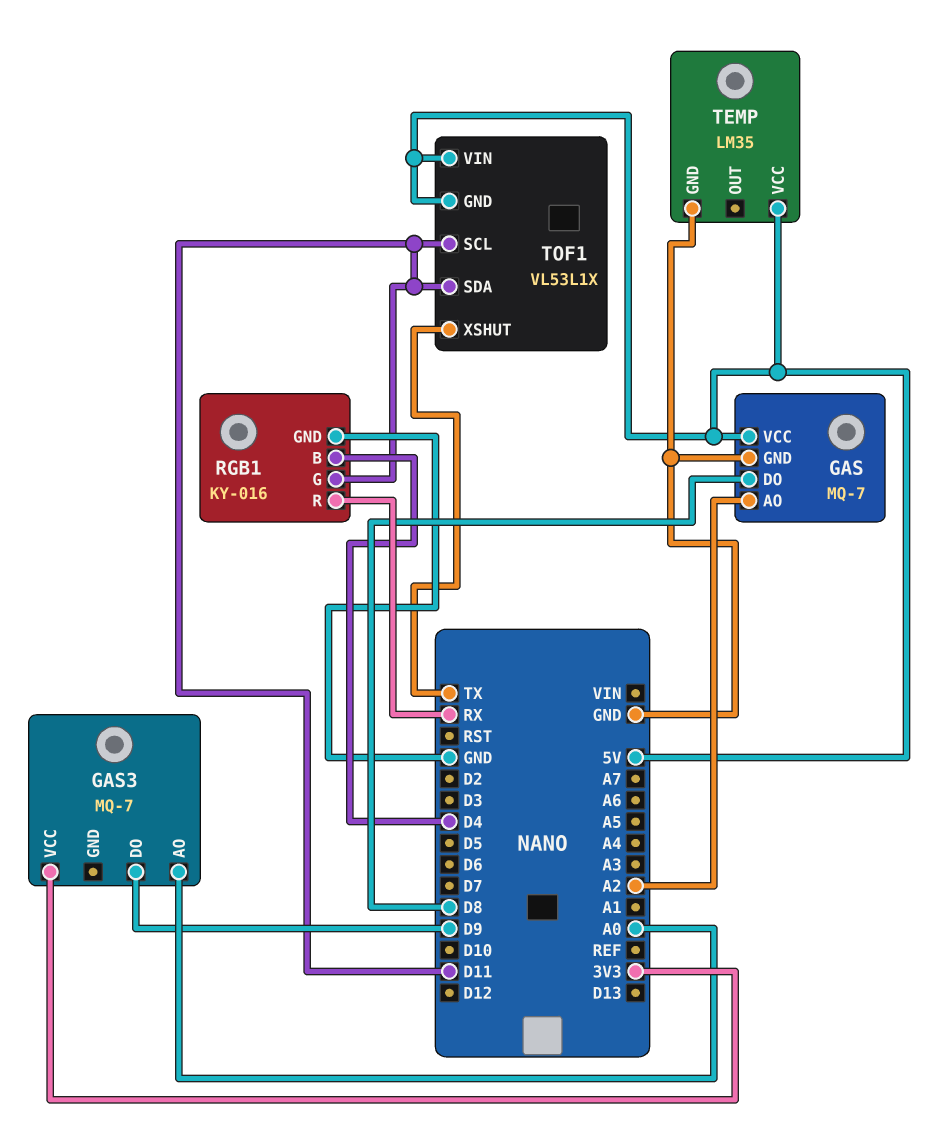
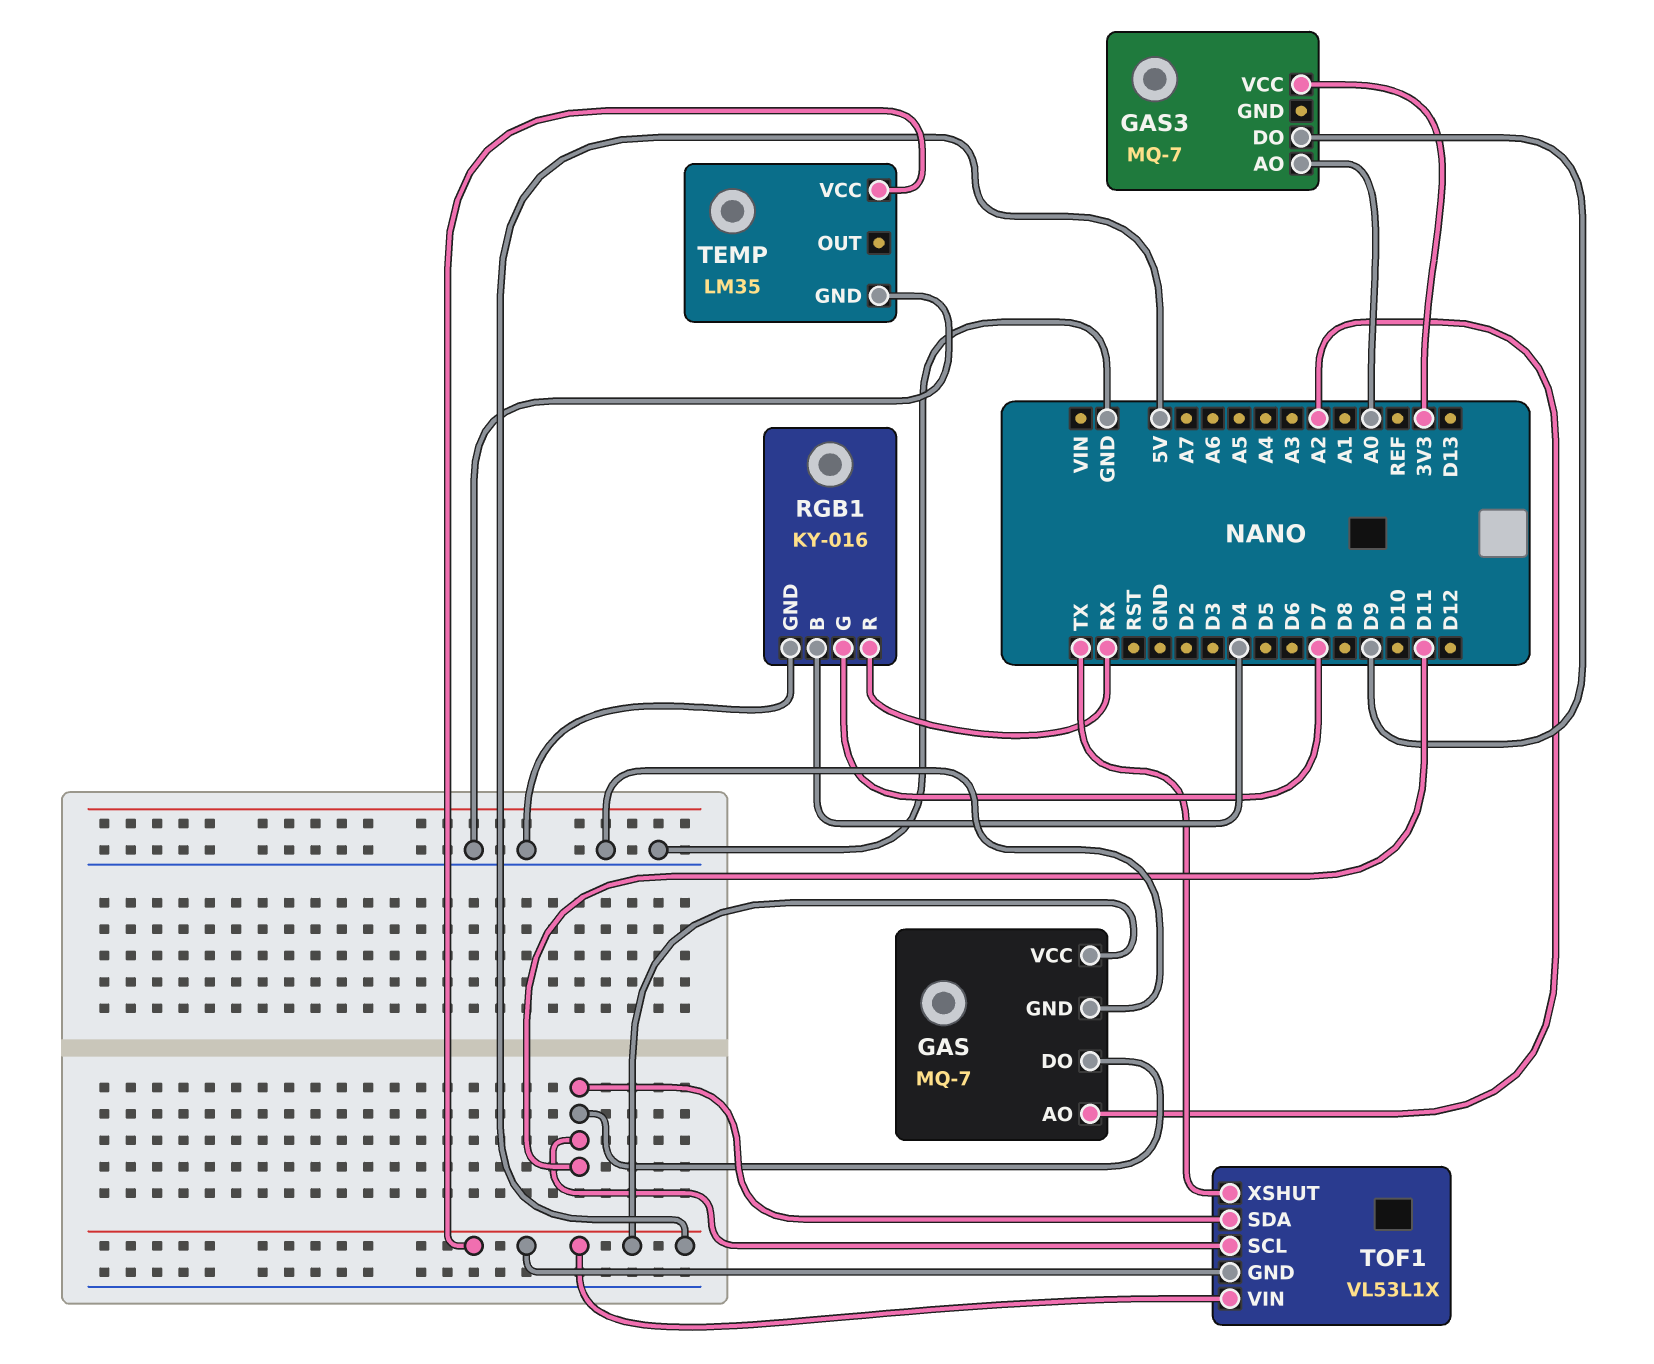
GAS pin DO: D8 -> D11
RGB1 pin G: D11 -> D7

